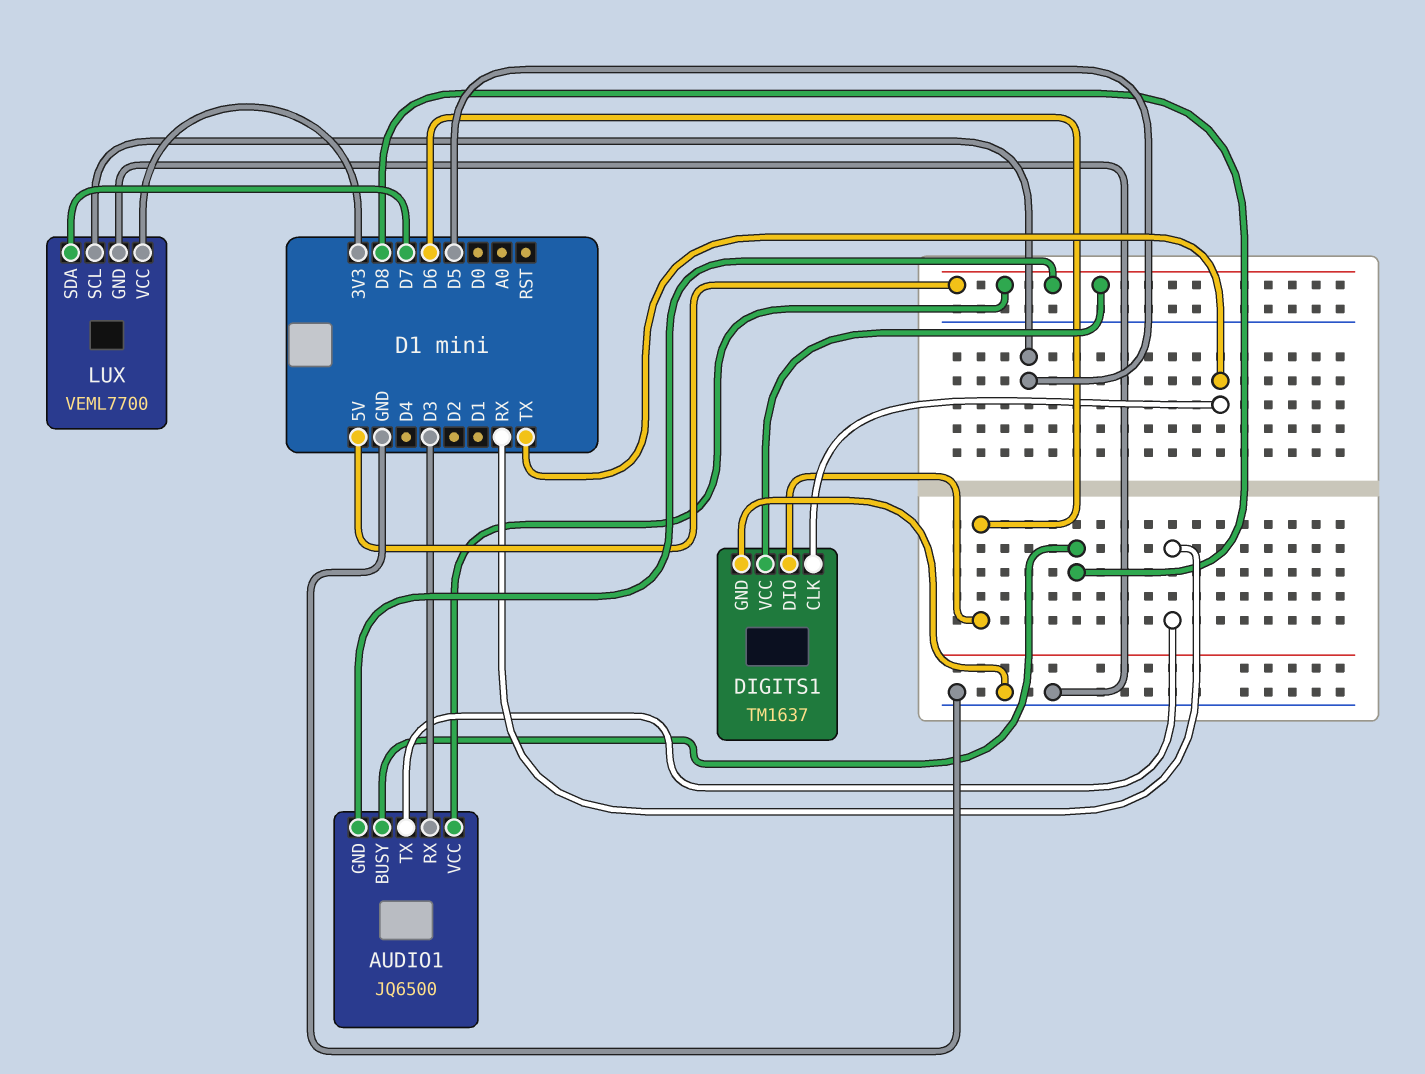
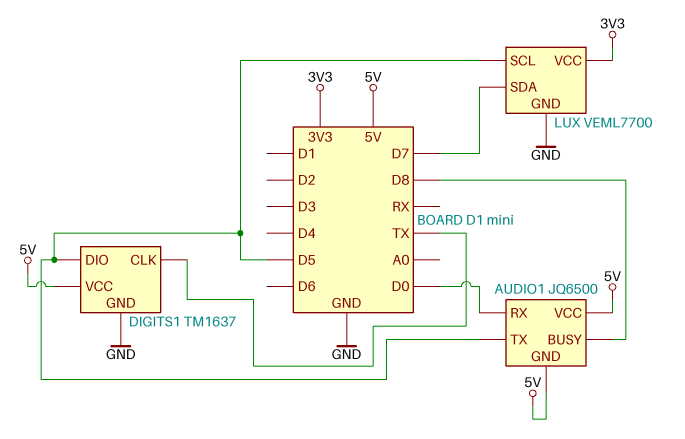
AUDIO1 pin RX: D3 -> D0
AUDIO1 pin TX: RX -> D5
DIGITS1 pin DIO: D6 -> D5

